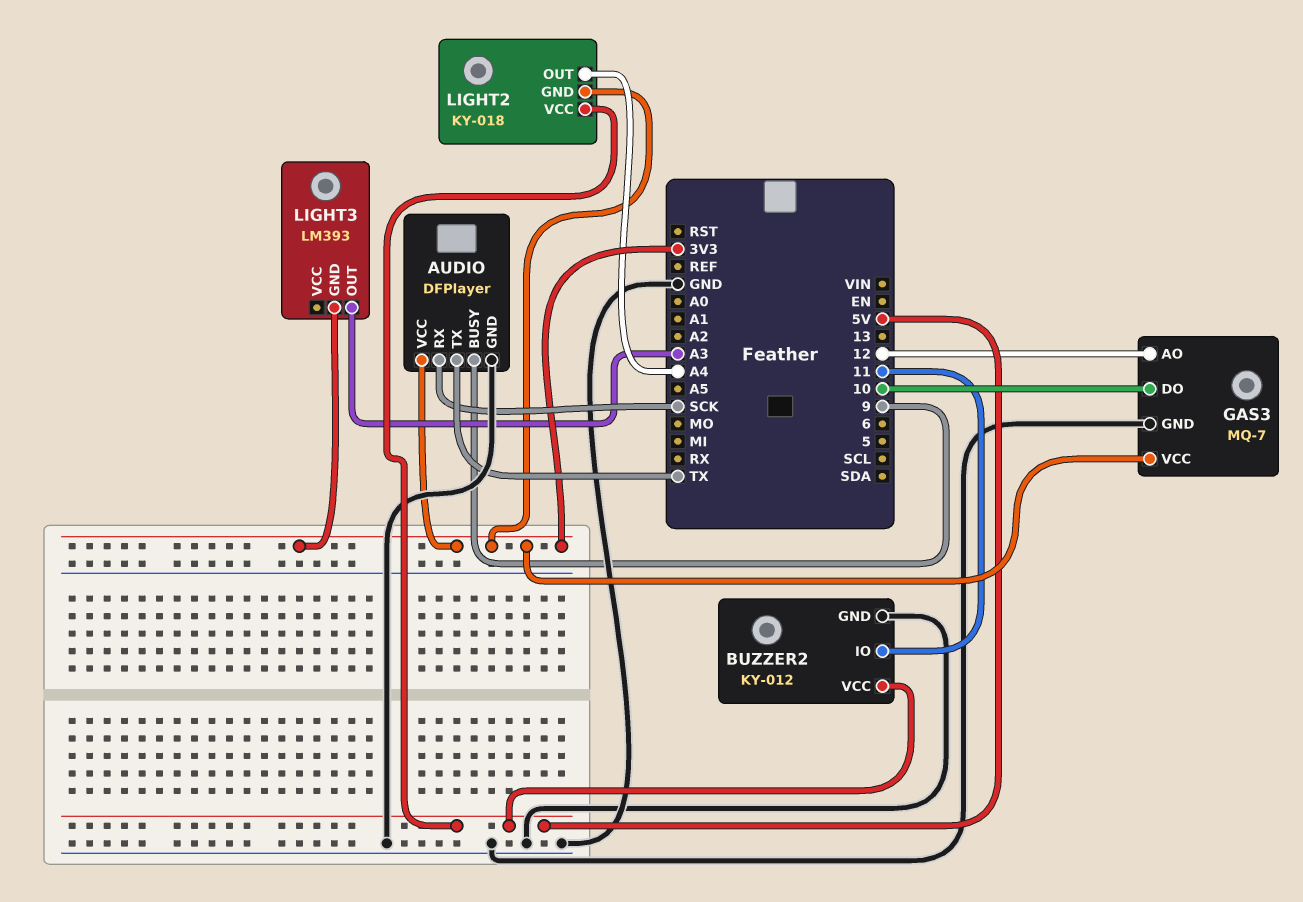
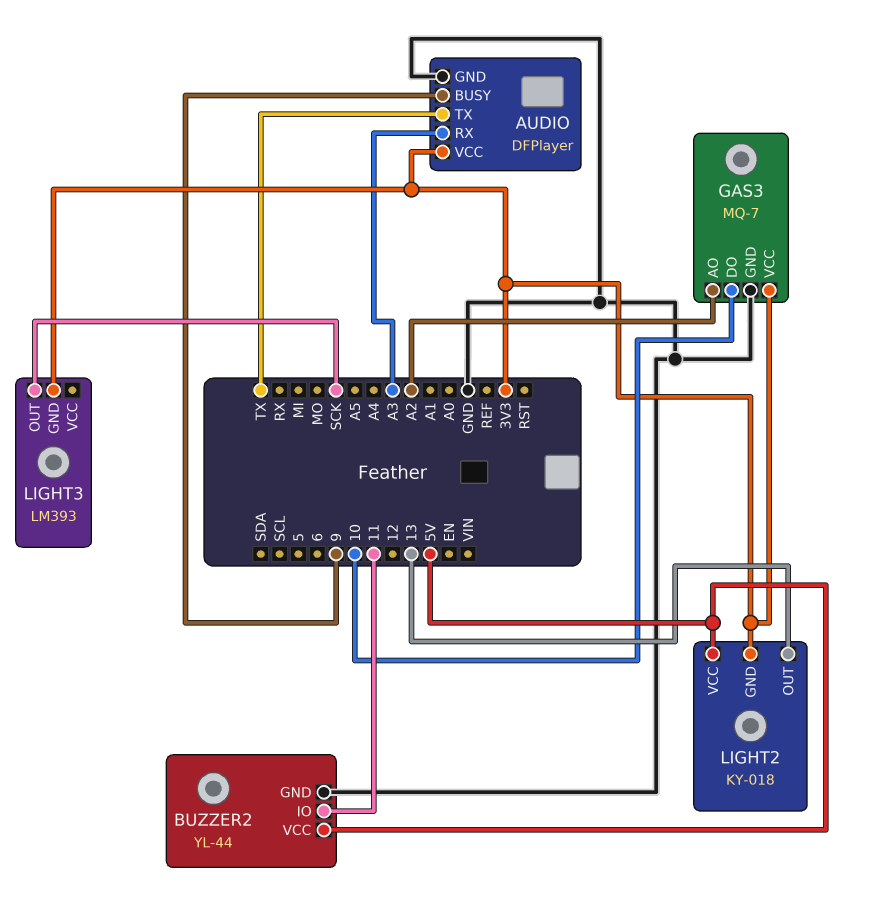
AUDIO pin RX: SCK -> A3
BUZZER2: KY-012 -> YL-44
GAS3 pin AO: 12 -> A2
LIGHT2 pin OUT: A4 -> 13
LIGHT3 pin OUT: A3 -> SCK

